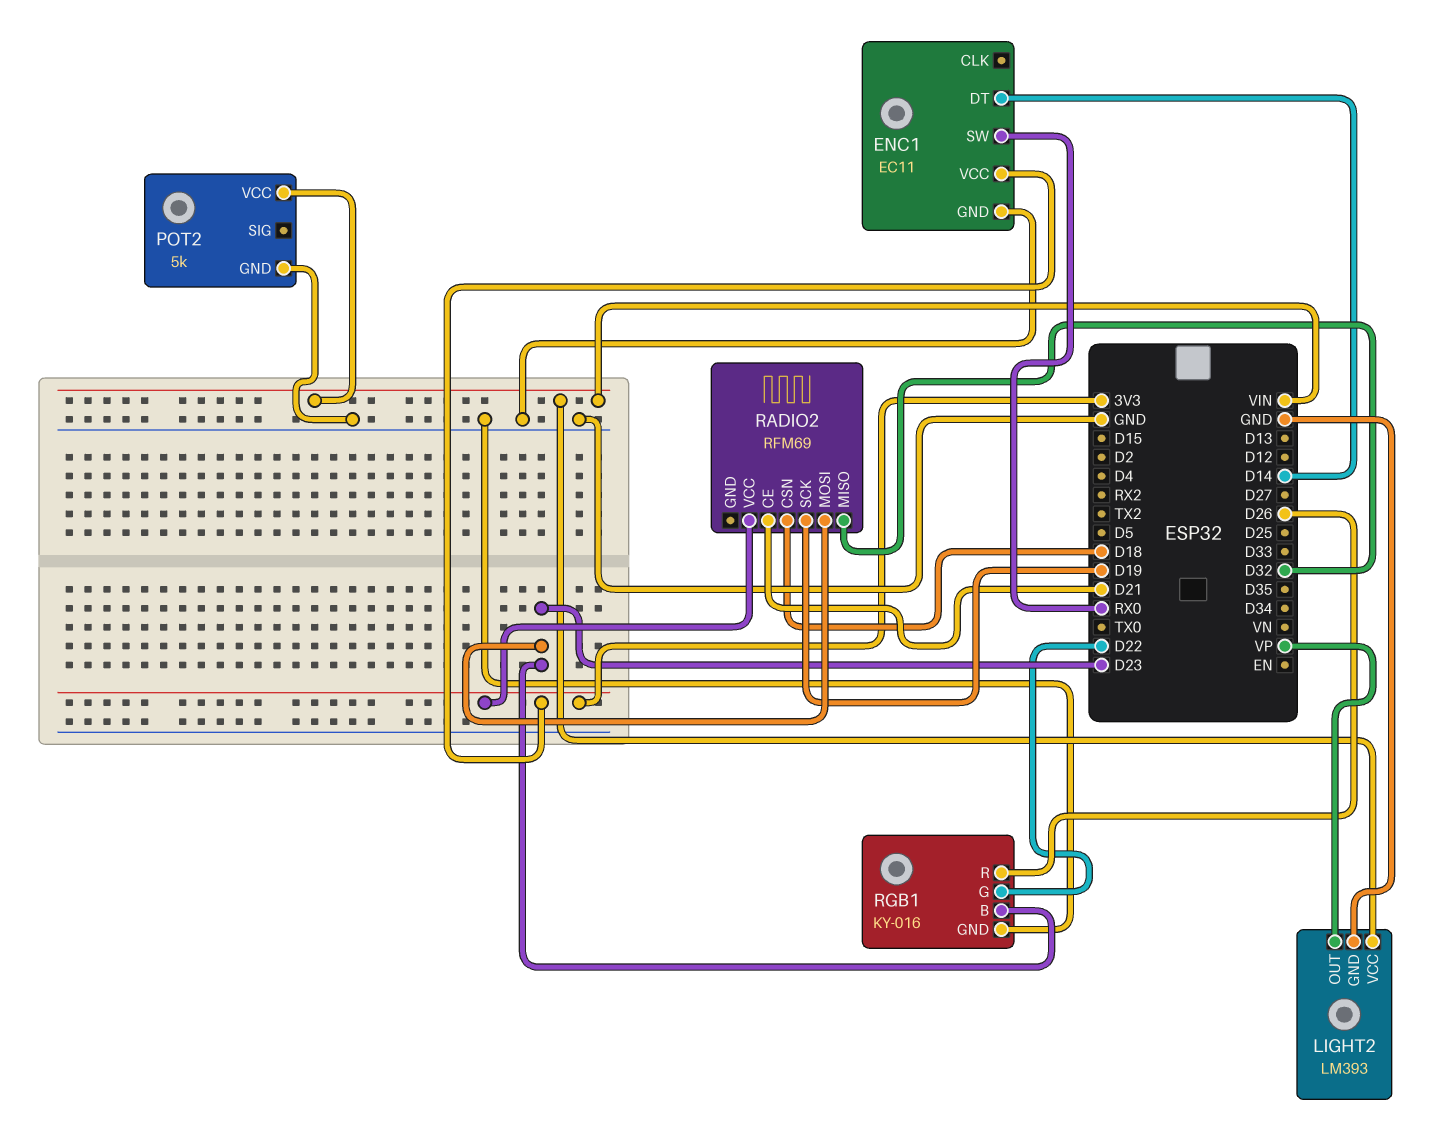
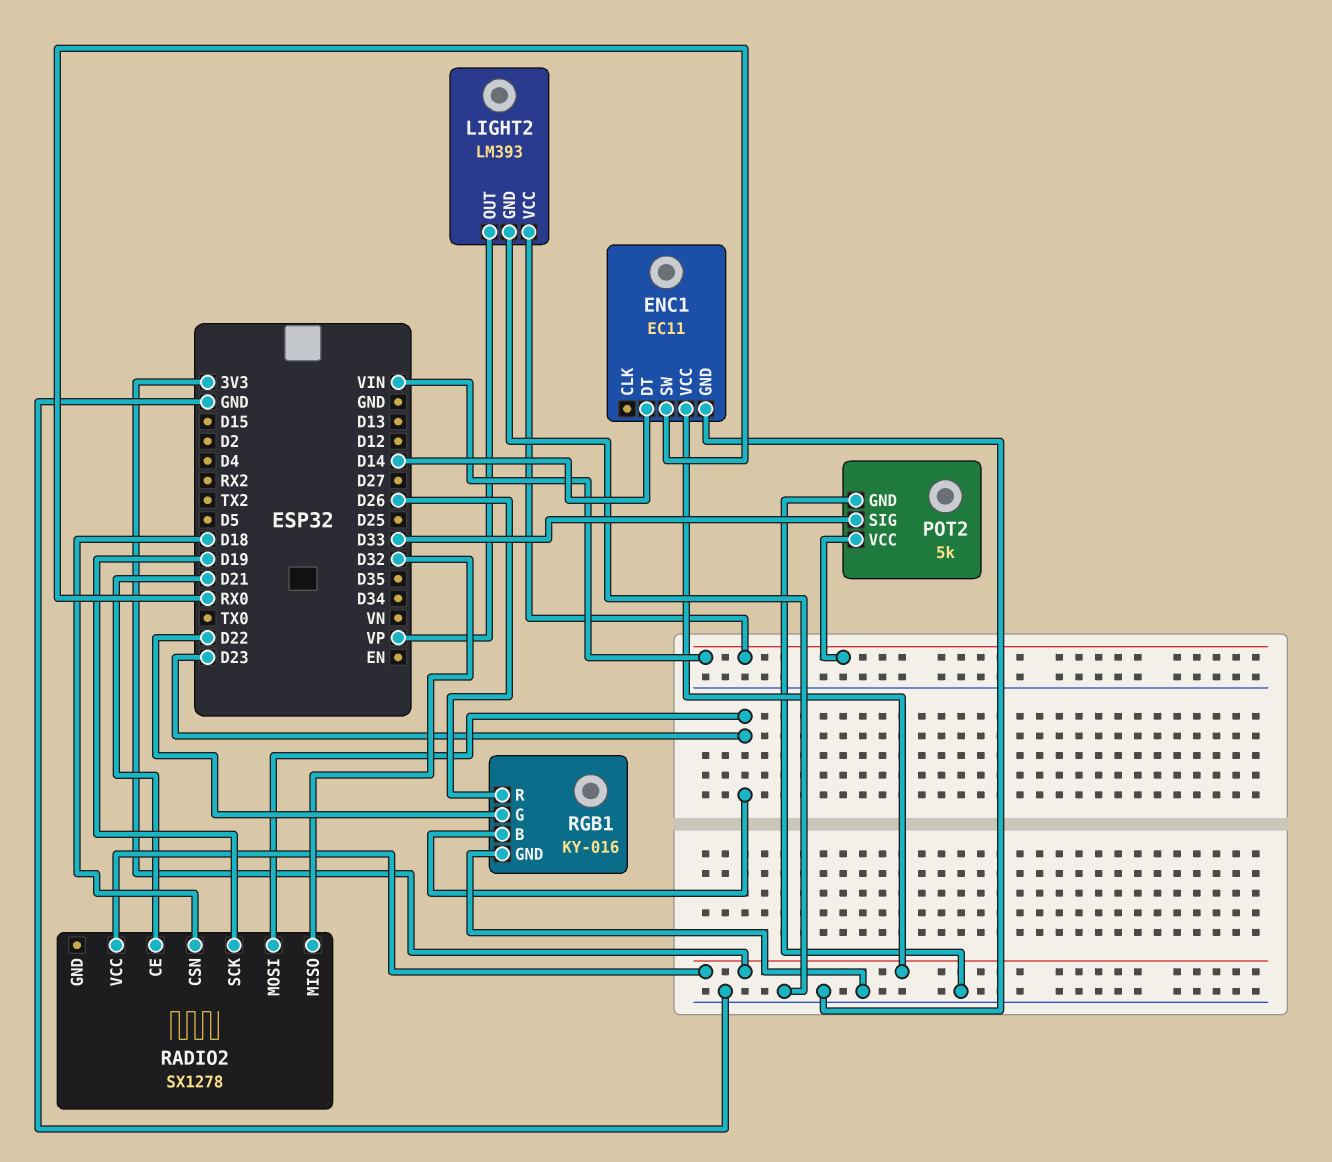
POT2 pin SIG: none -> D33
RADIO2: RFM69 -> SX1278

